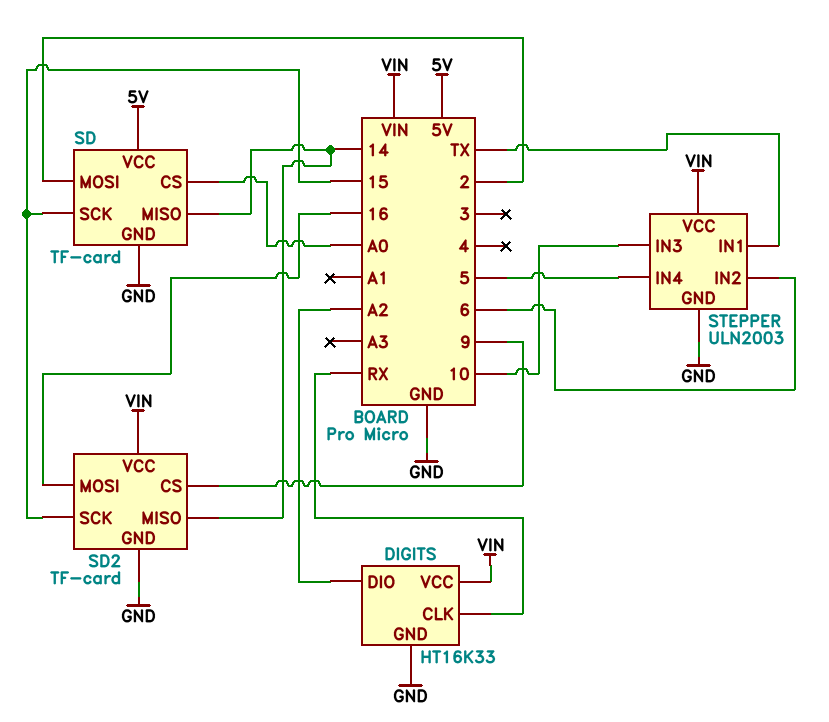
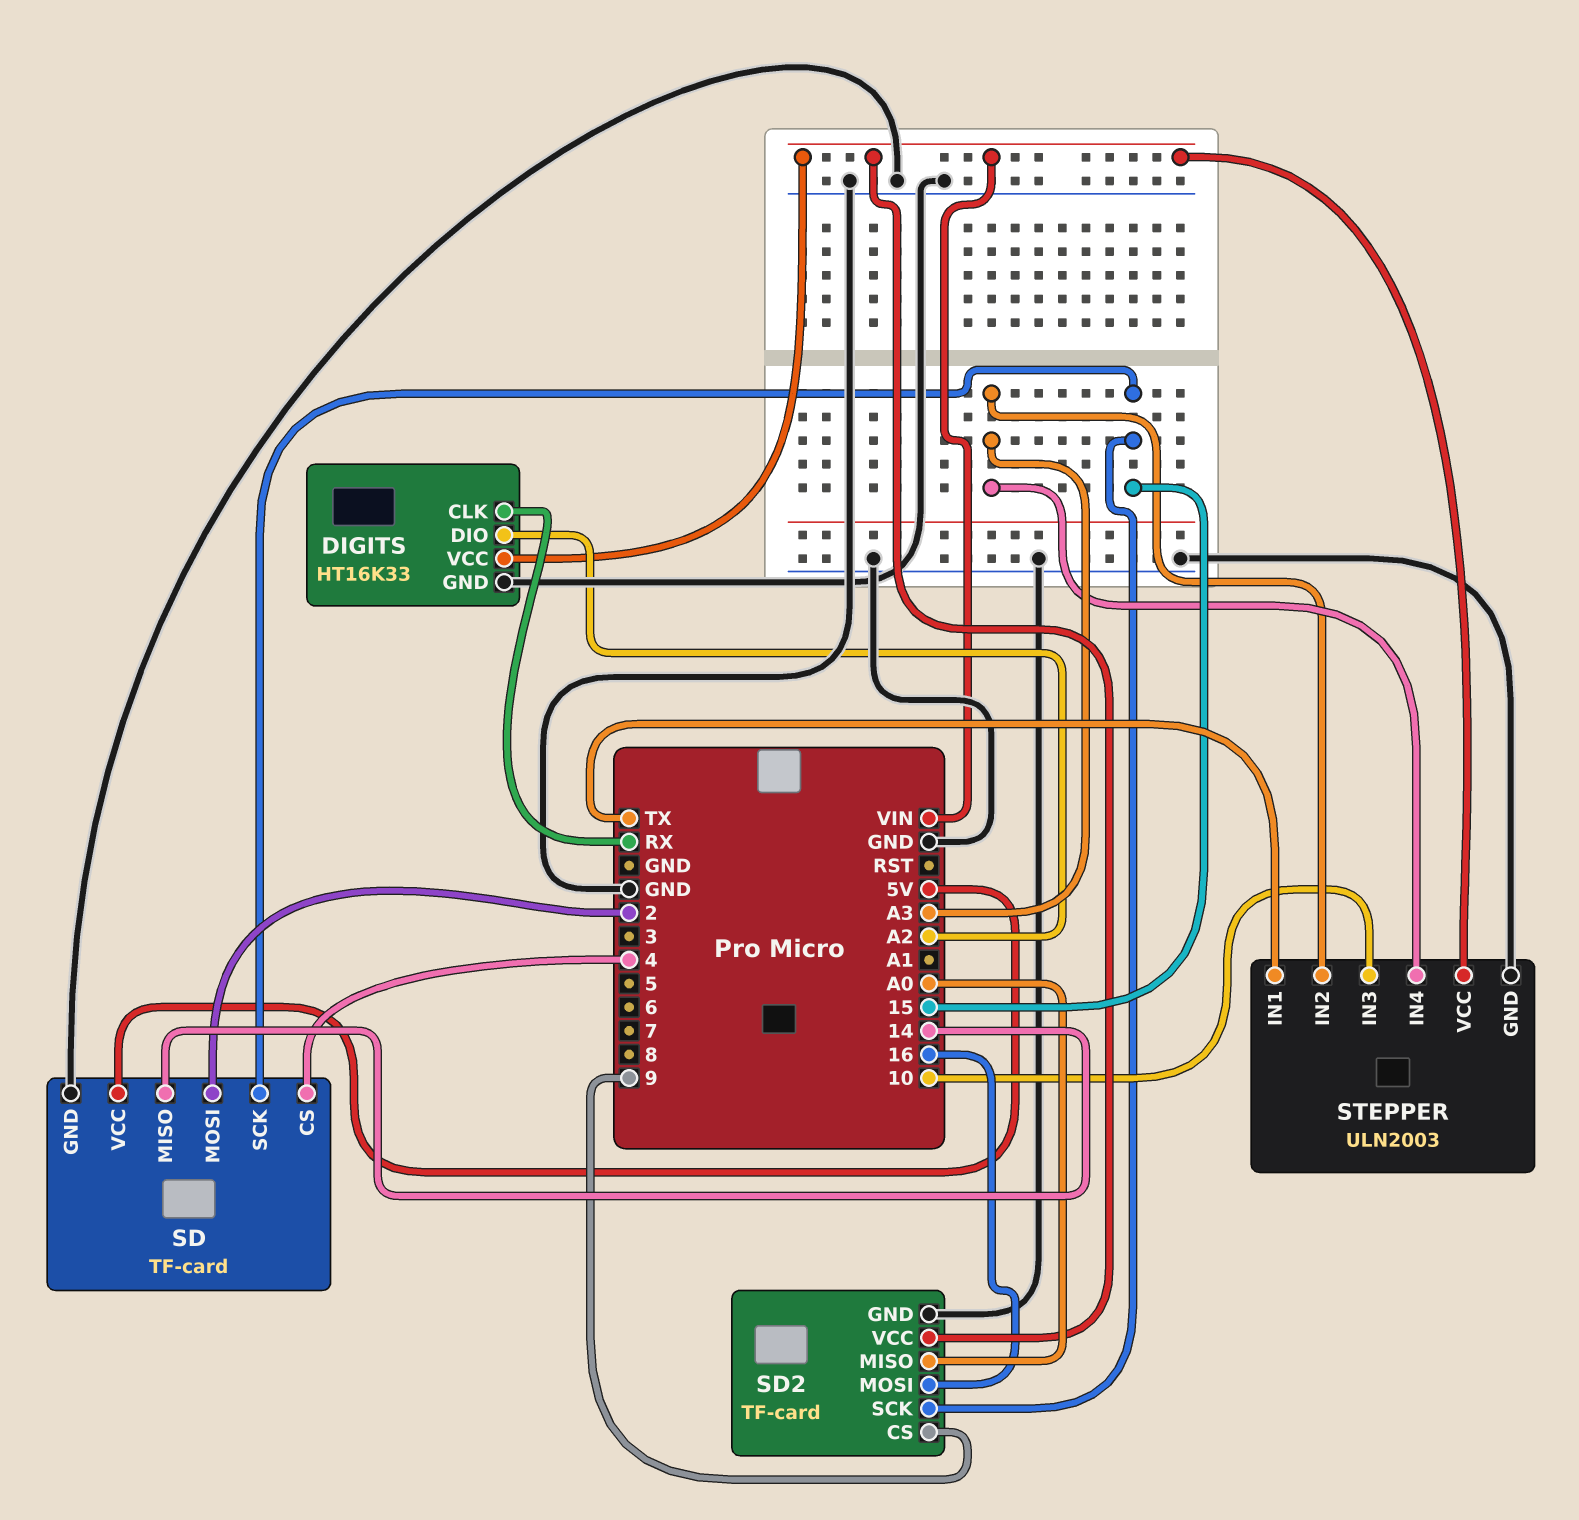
SD pin CS: A0 -> 4
SD2 pin MISO: 14 -> A0
STEPPER pin IN2: 6 -> A3
STEPPER pin IN4: 5 -> A3

